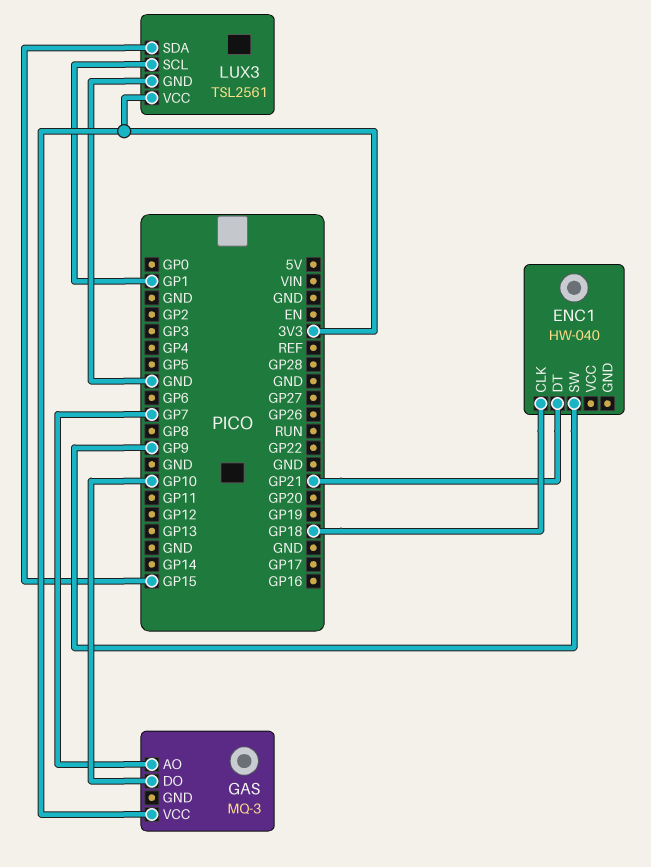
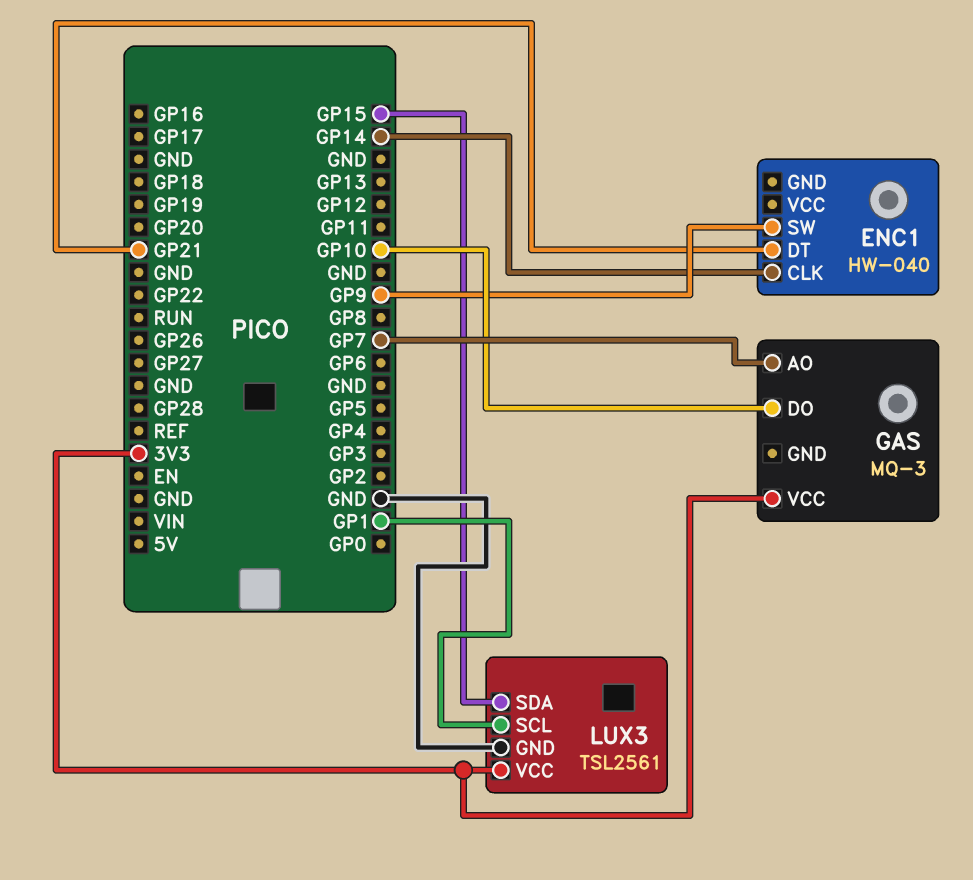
ENC1 pin CLK: GP18 -> GP14

